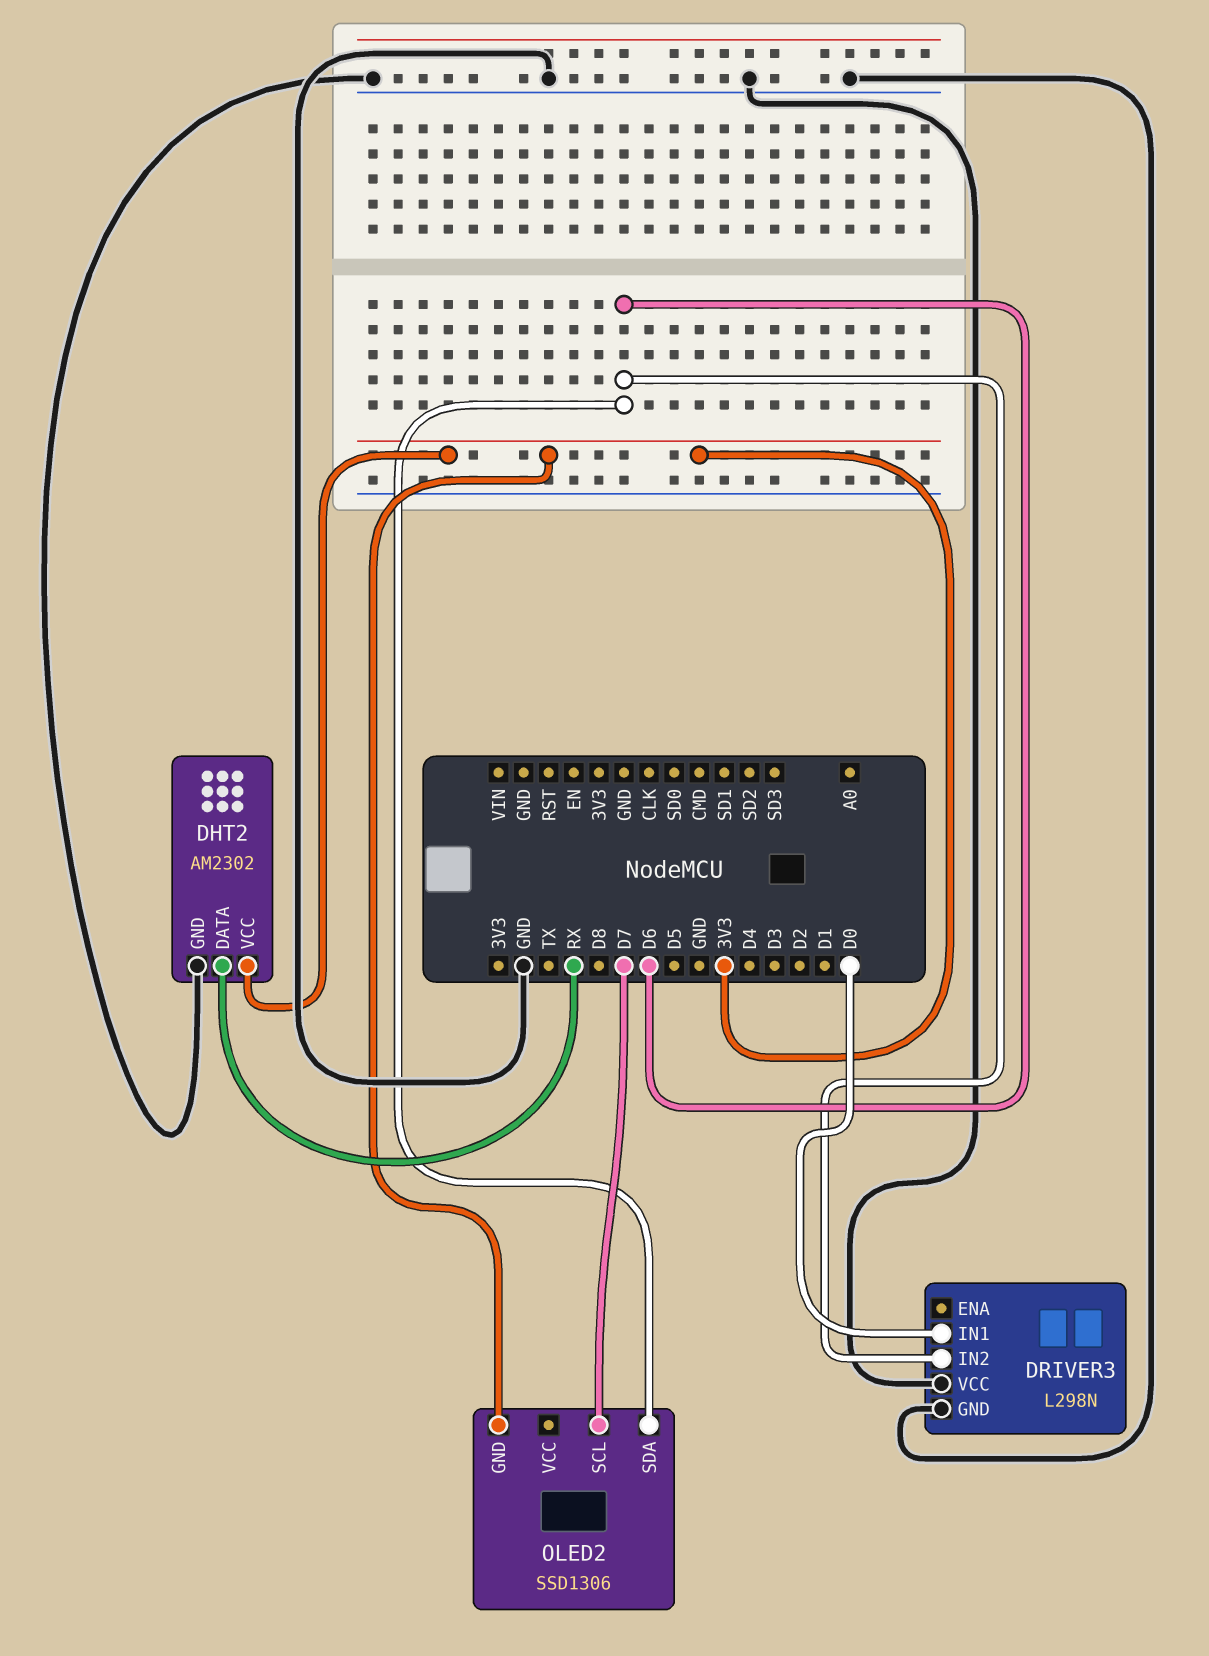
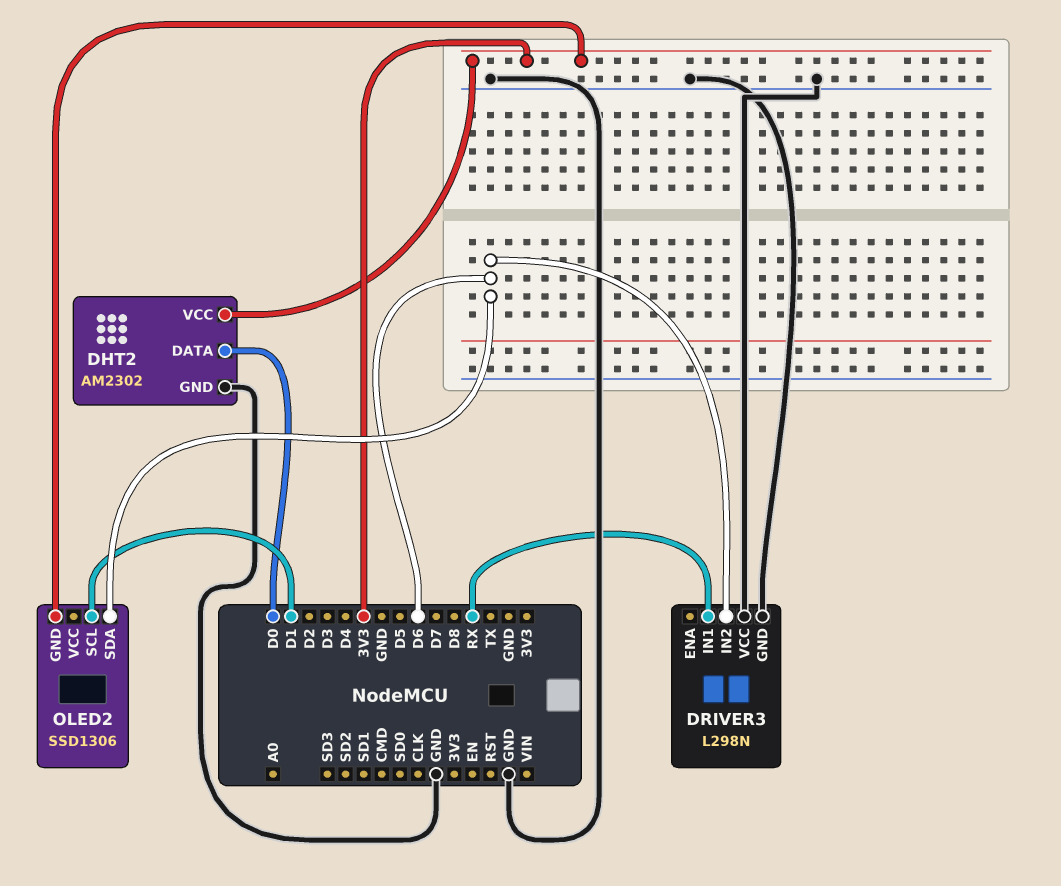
DHT2 pin DATA: RX -> D0
DRIVER3 pin IN1: D0 -> RX
OLED2 pin SCL: D7 -> D1

